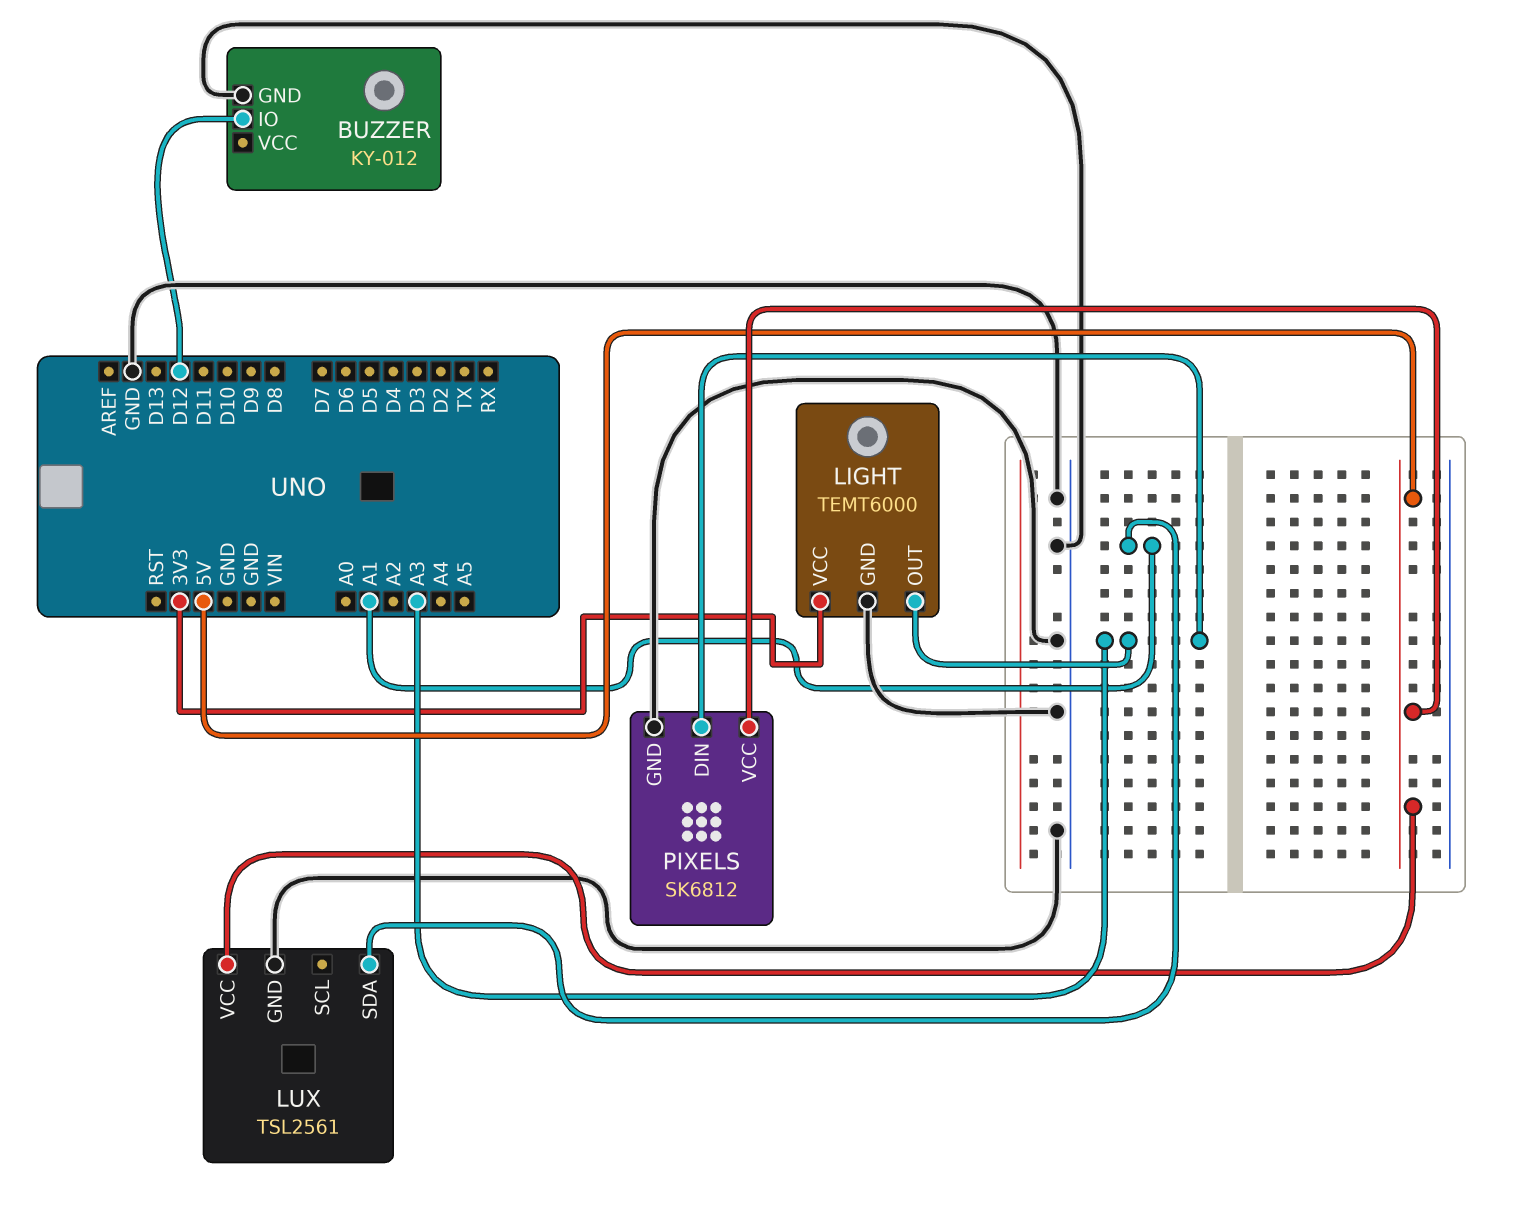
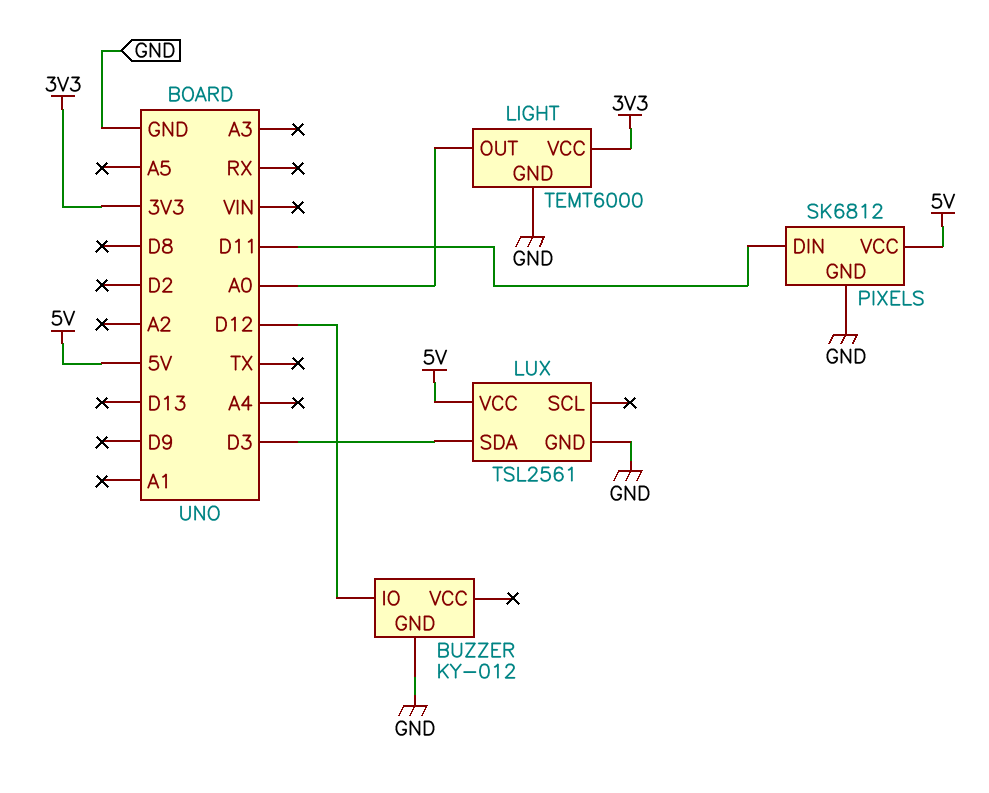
LIGHT pin OUT: A3 -> A0
LUX pin SDA: A1 -> D3
PIXELS pin DIN: A3 -> D11

